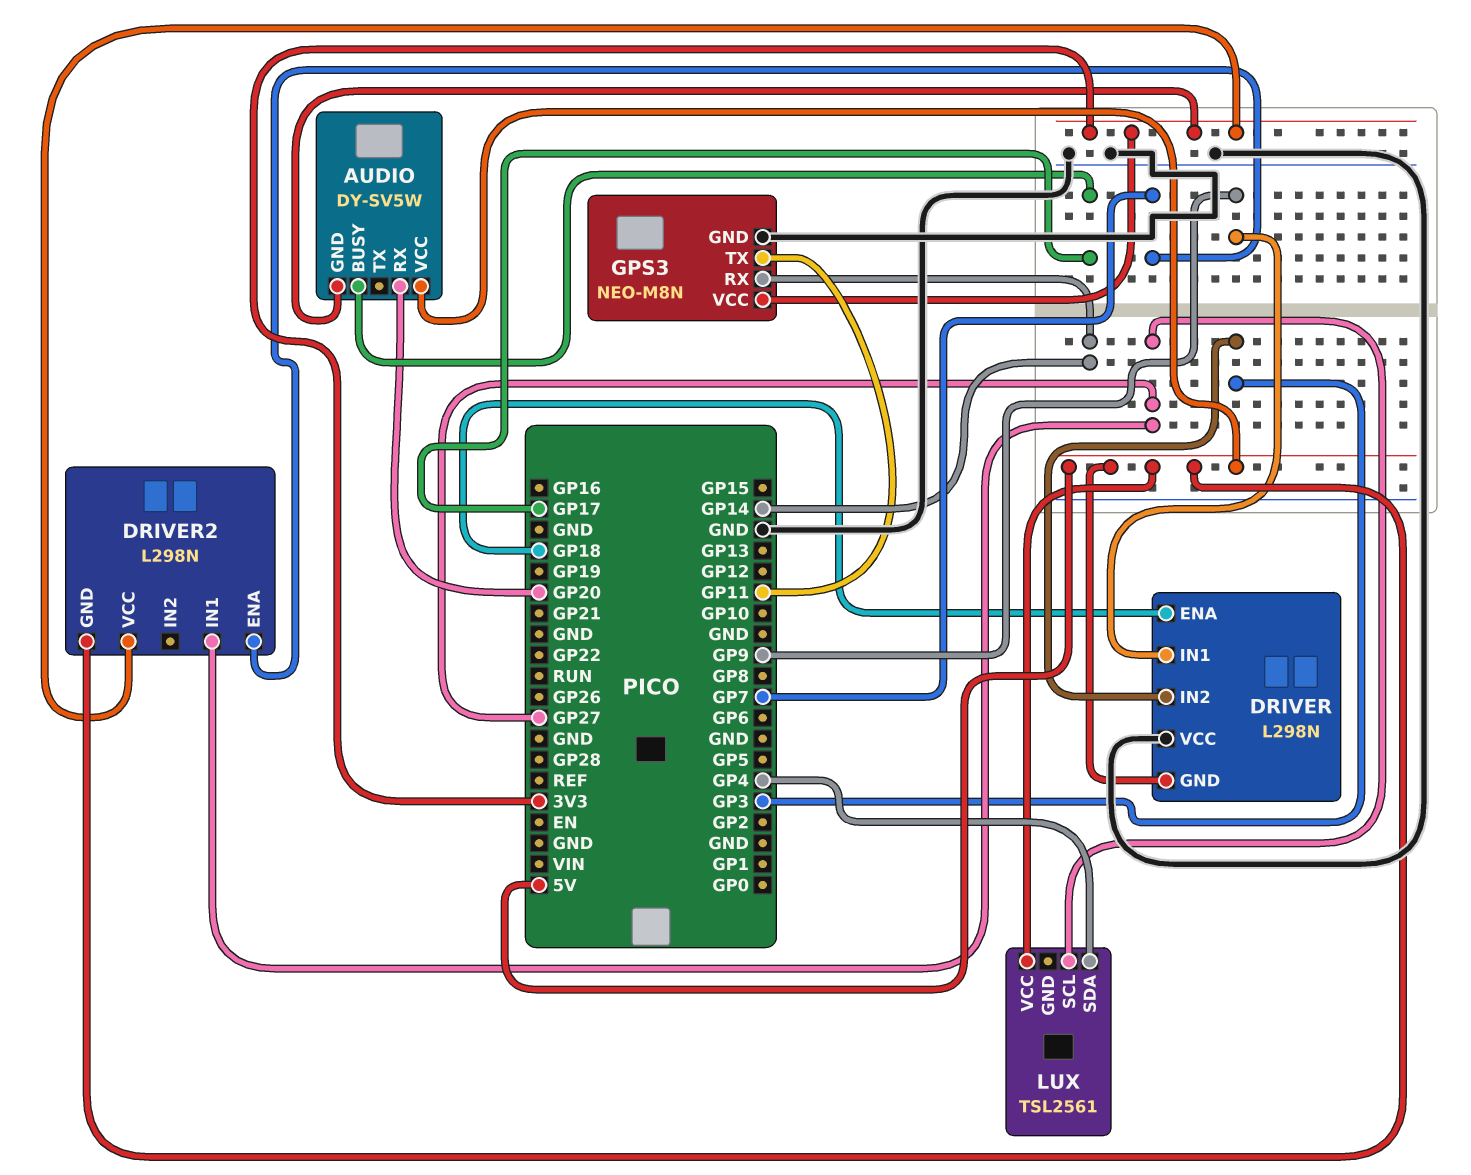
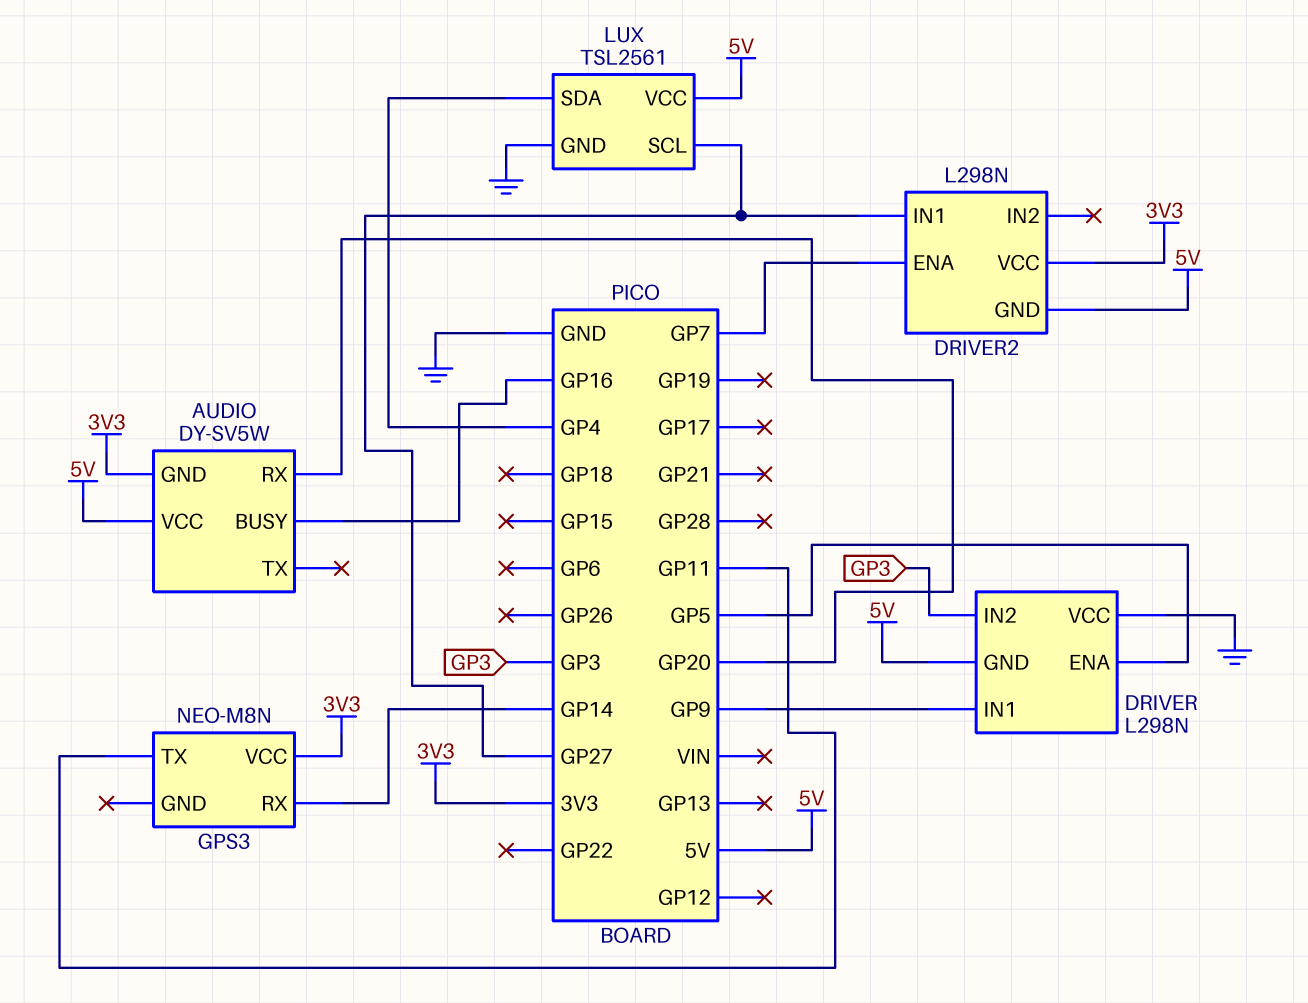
AUDIO pin BUSY: GP17 -> GP16
DRIVER pin ENA: GP18 -> GP5
GPS3 pin GND: GND -> none
LUX pin GND: none -> GND

